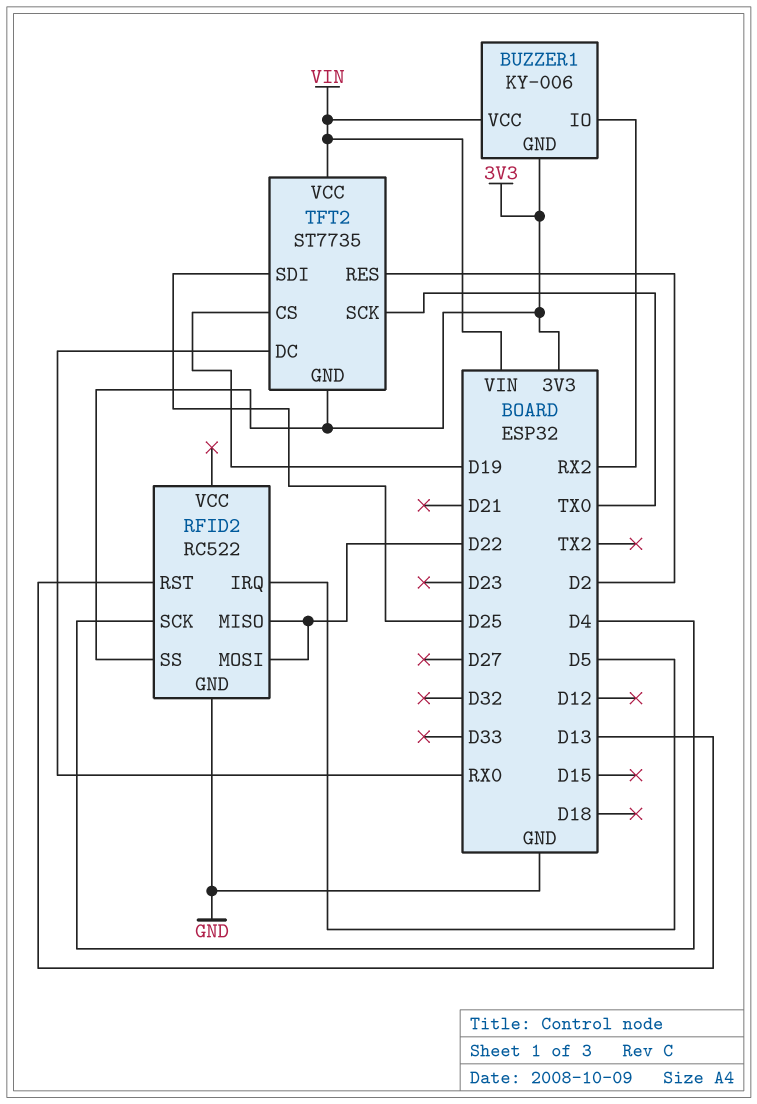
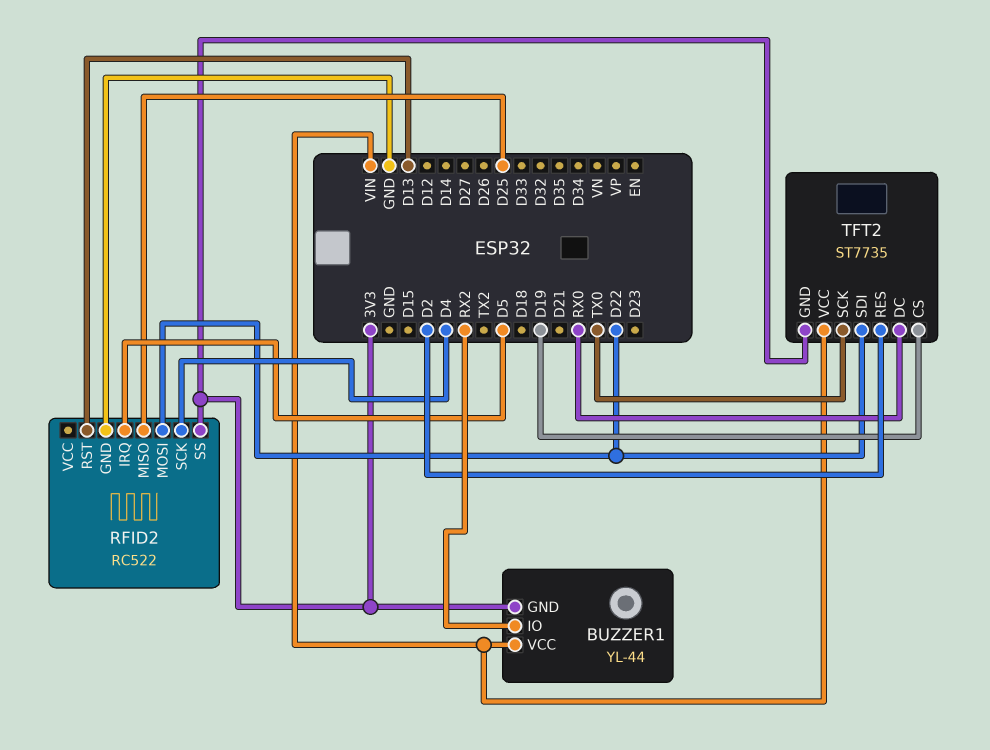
BUZZER1: KY-006 -> YL-44
RFID2 pin MISO: D22 -> D25
TFT2 pin SDI: D25 -> D22

